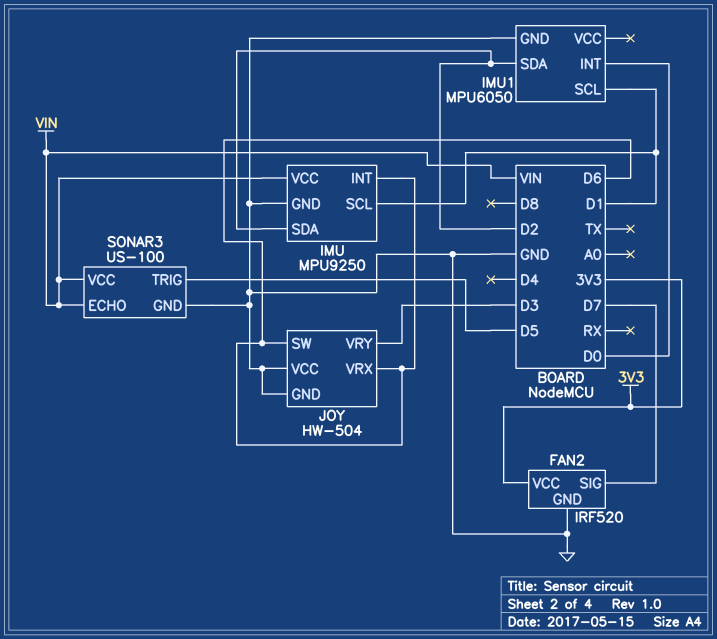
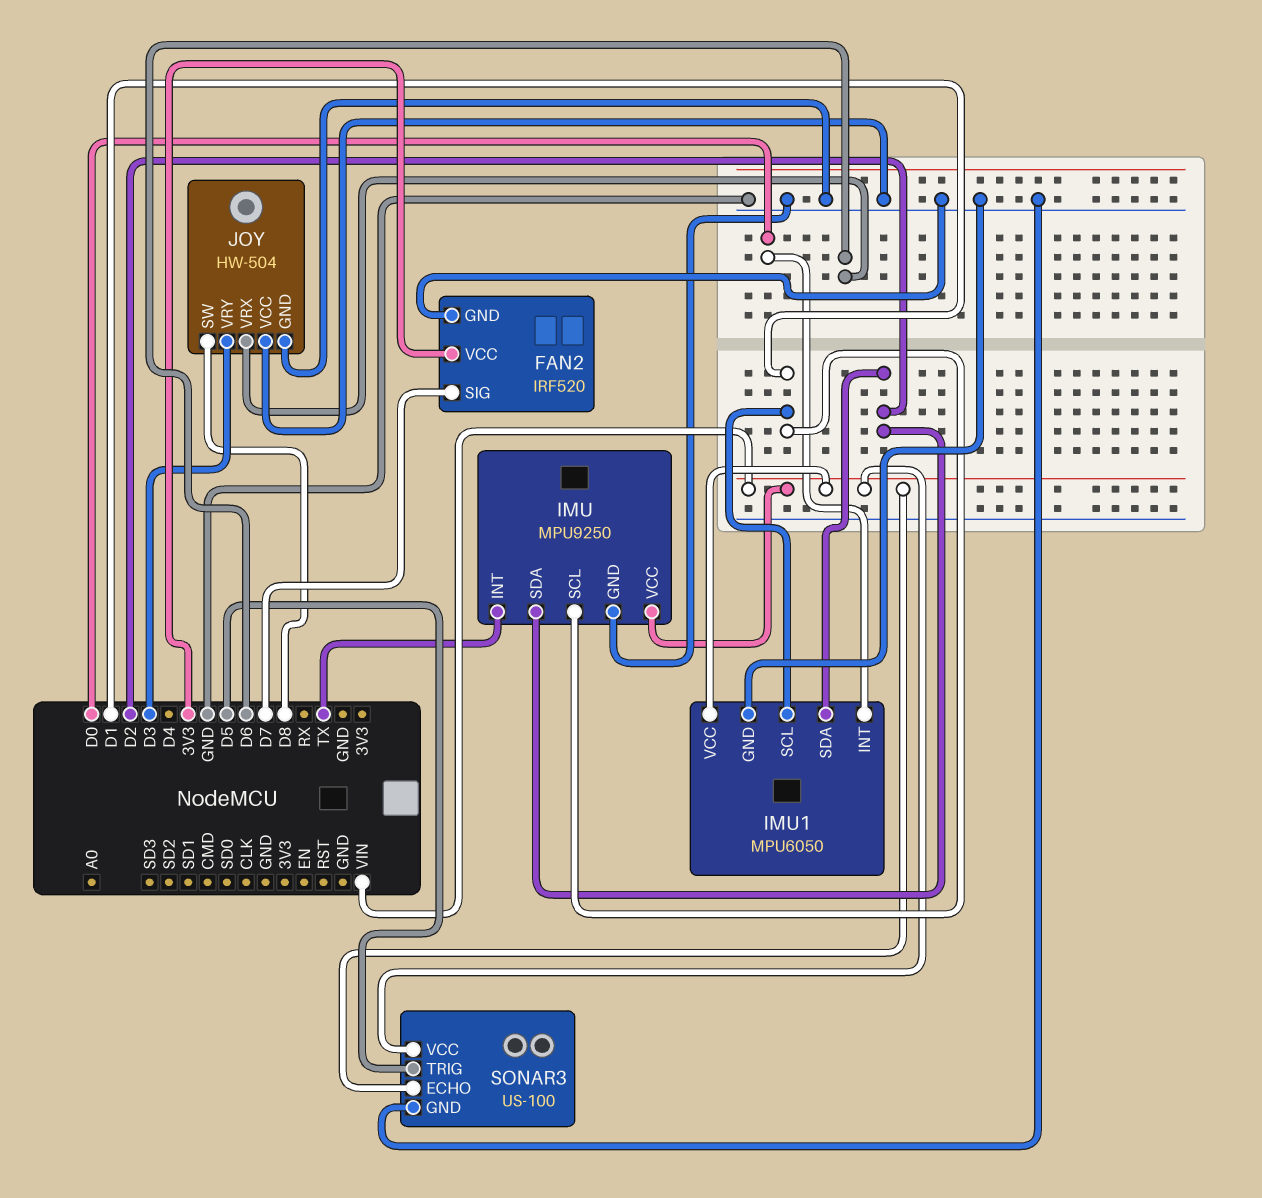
IMU pin INT: D6 -> TX
IMU1 pin VCC: none -> VIN
JOY pin SW: D6 -> D8

